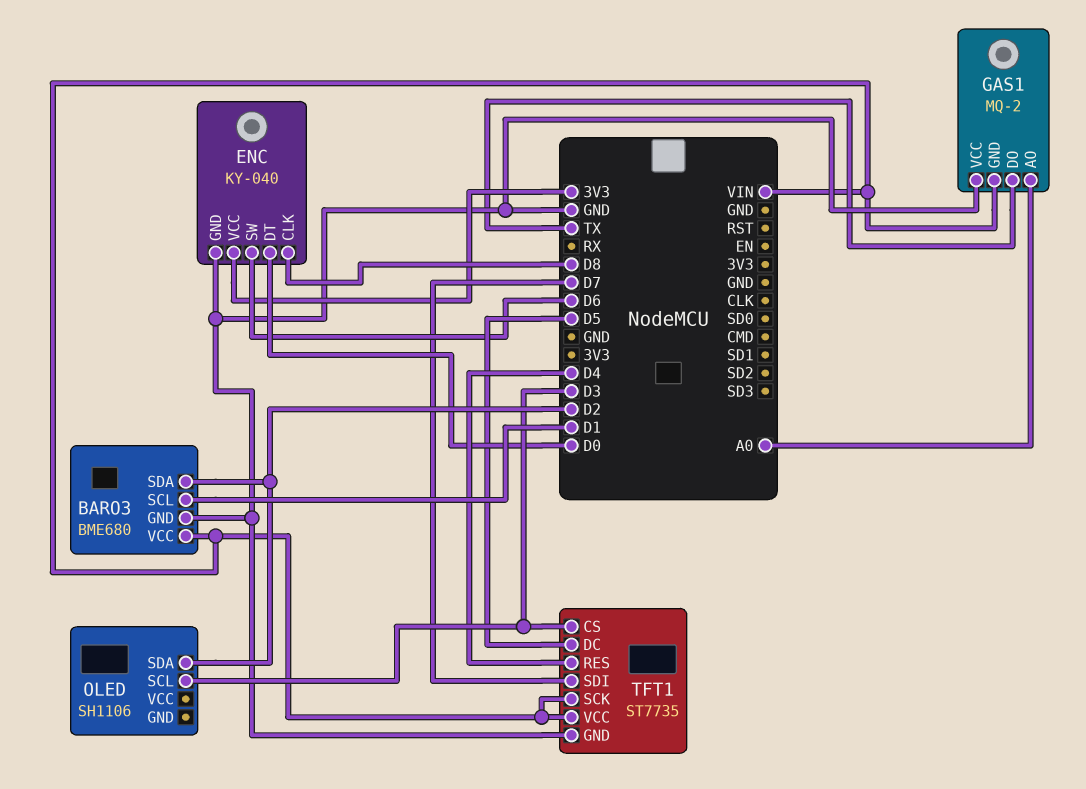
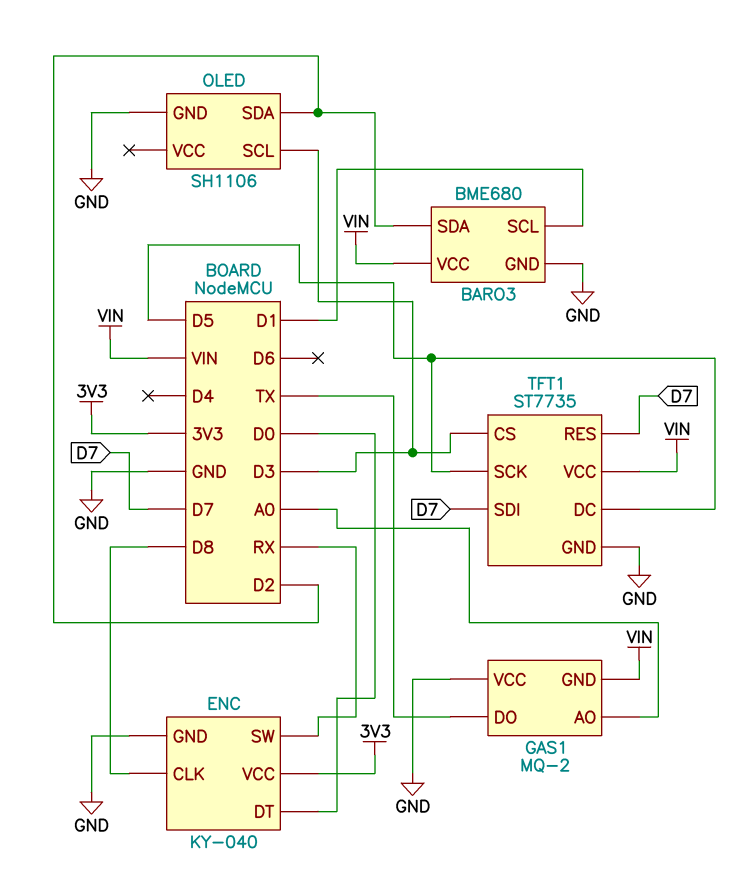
ENC pin SW: D6 -> RX
OLED pin GND: none -> GND
TFT1 pin RES: D4 -> D7
TFT1 pin SCK: VIN -> D5

